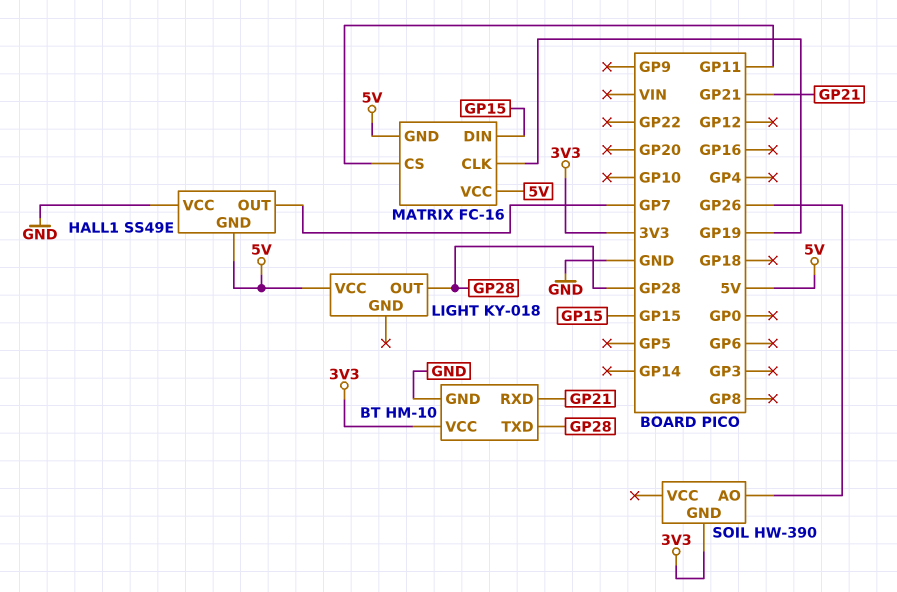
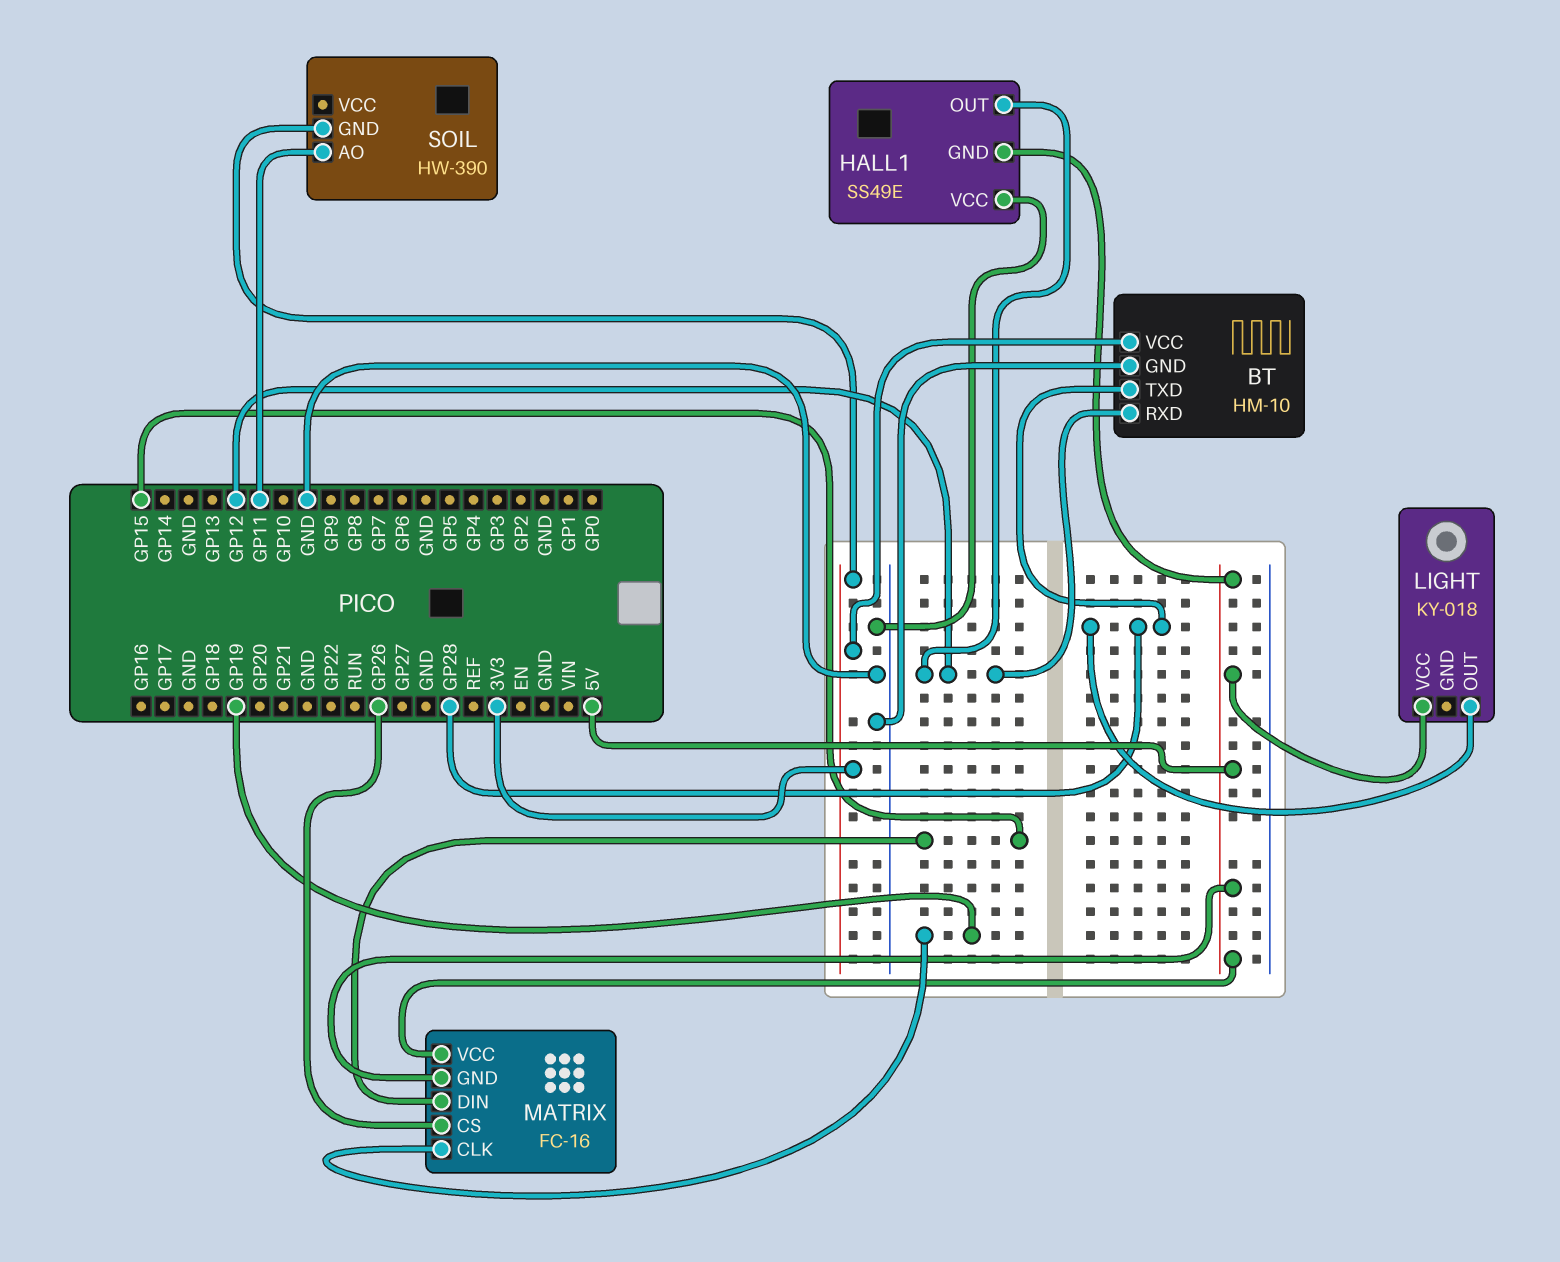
BT pin RXD: GP21 -> GP12
HALL1 pin OUT: GP7 -> GP12
MATRIX pin CS: GP11 -> GP26
SOIL pin AO: GP26 -> GP11

